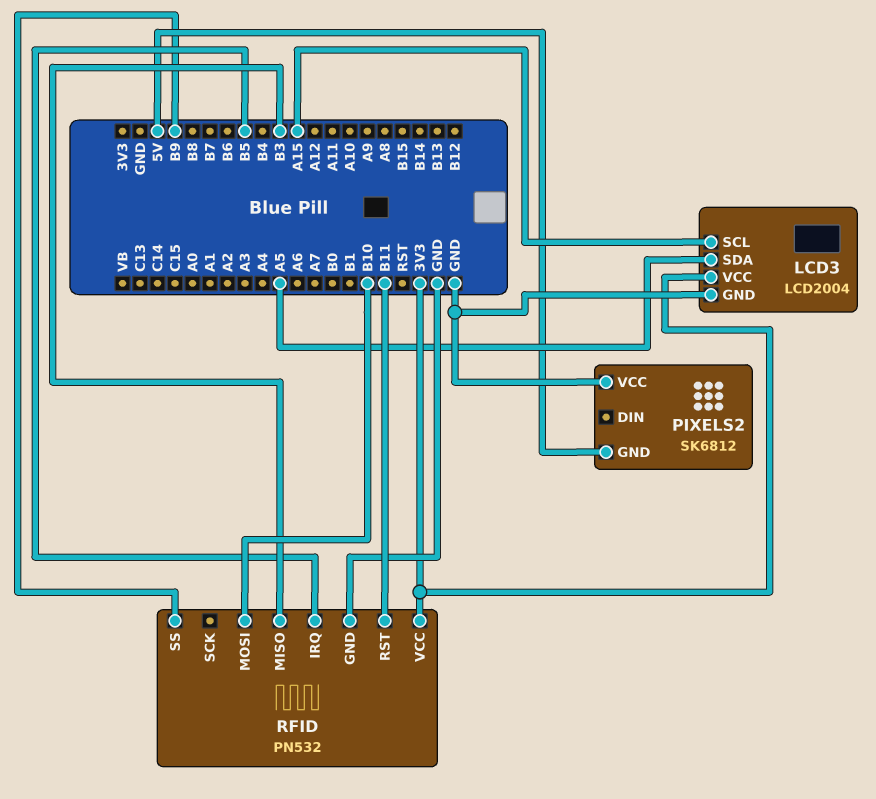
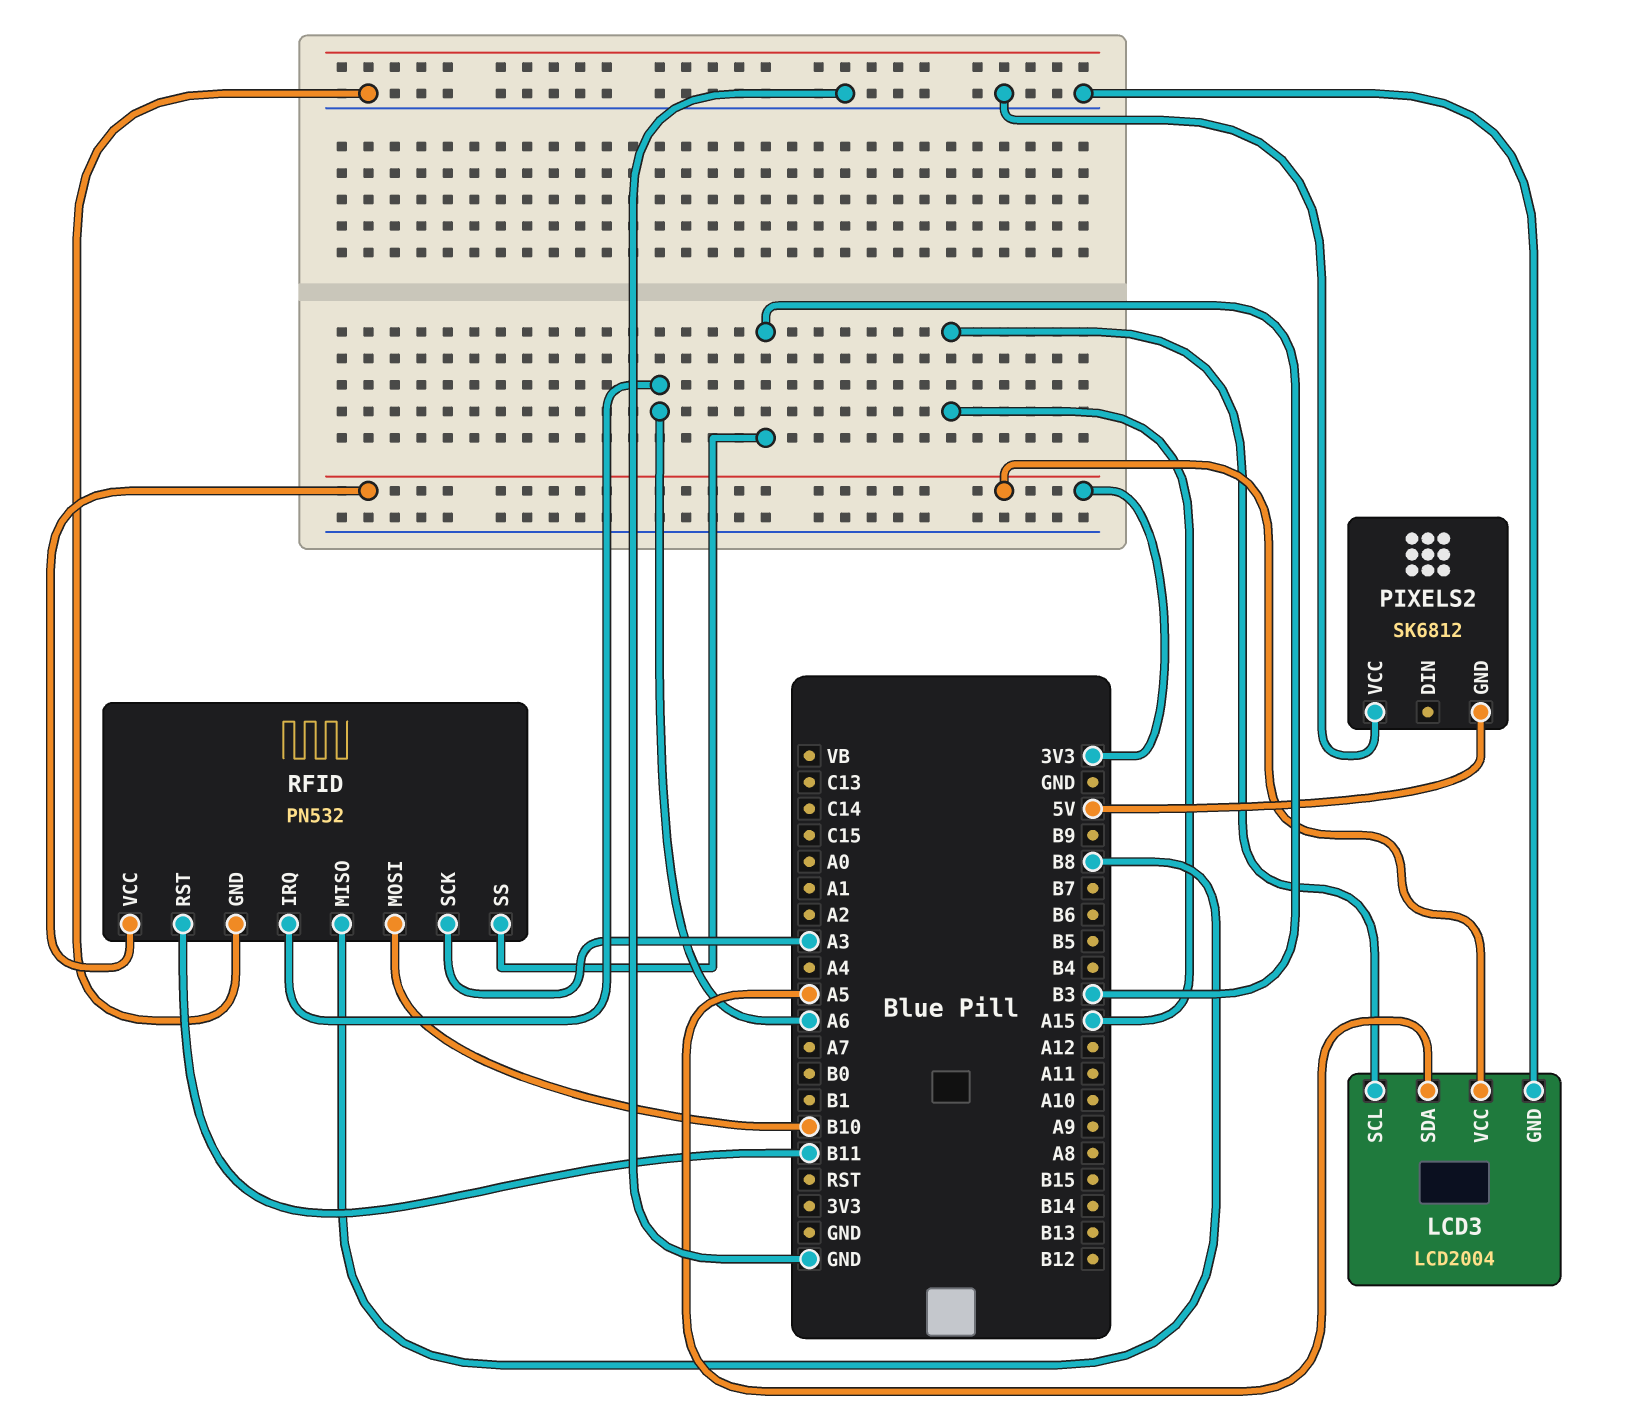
RFID pin IRQ: B5 -> A6
RFID pin MISO: B3 -> B8
RFID pin SCK: none -> A3
RFID pin SS: B9 -> B3

